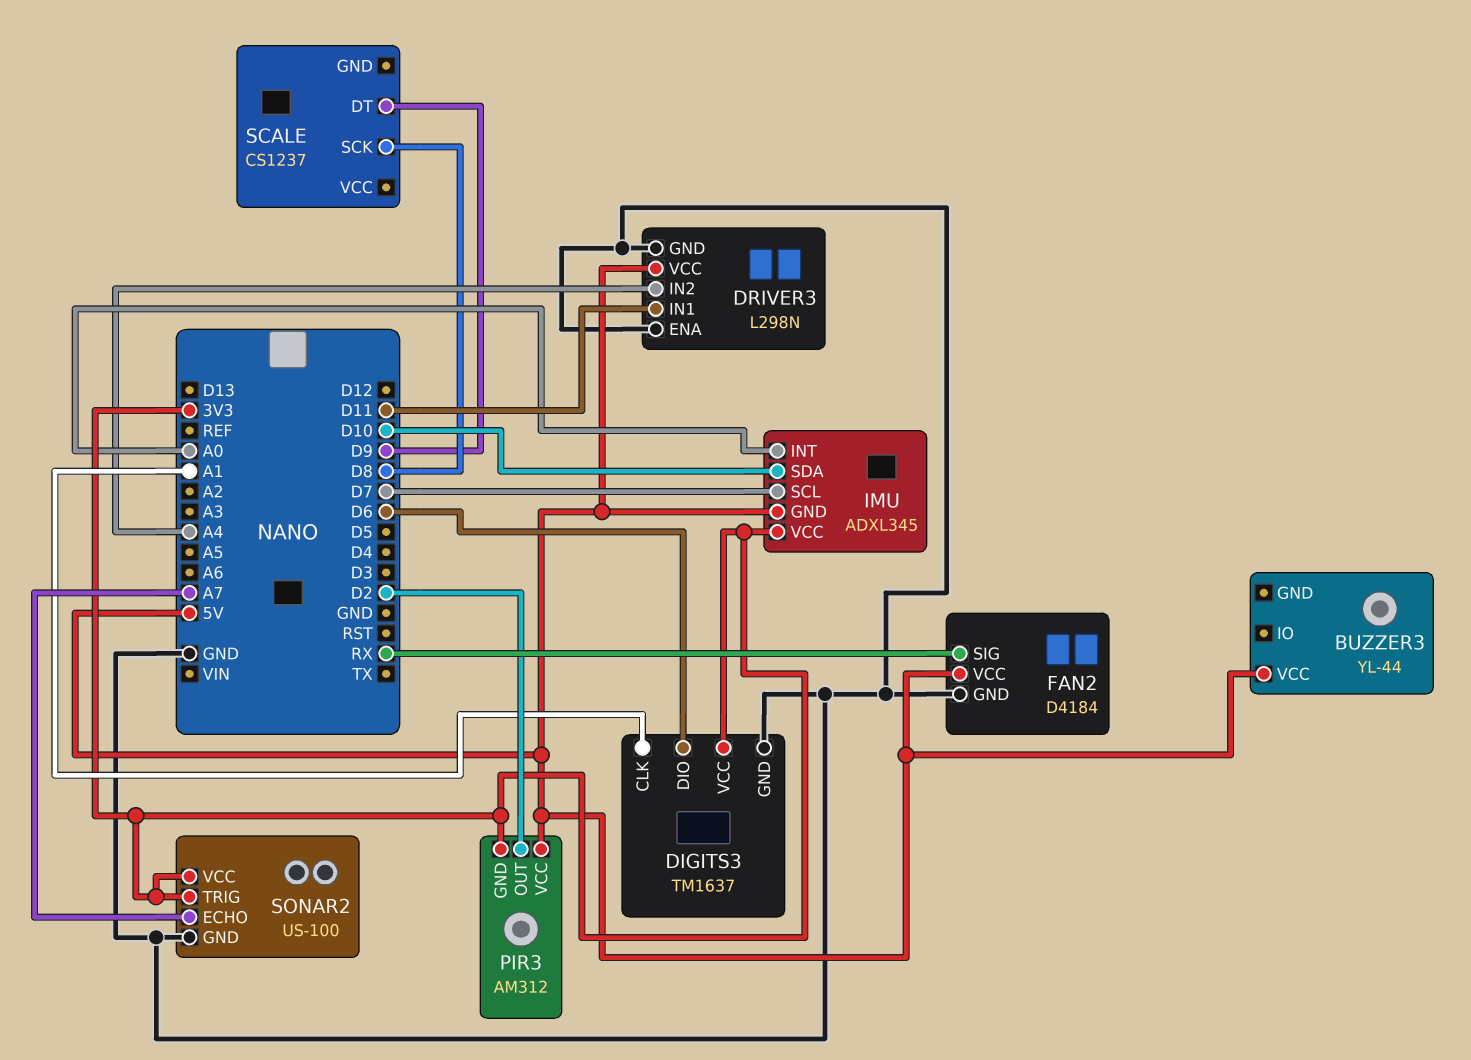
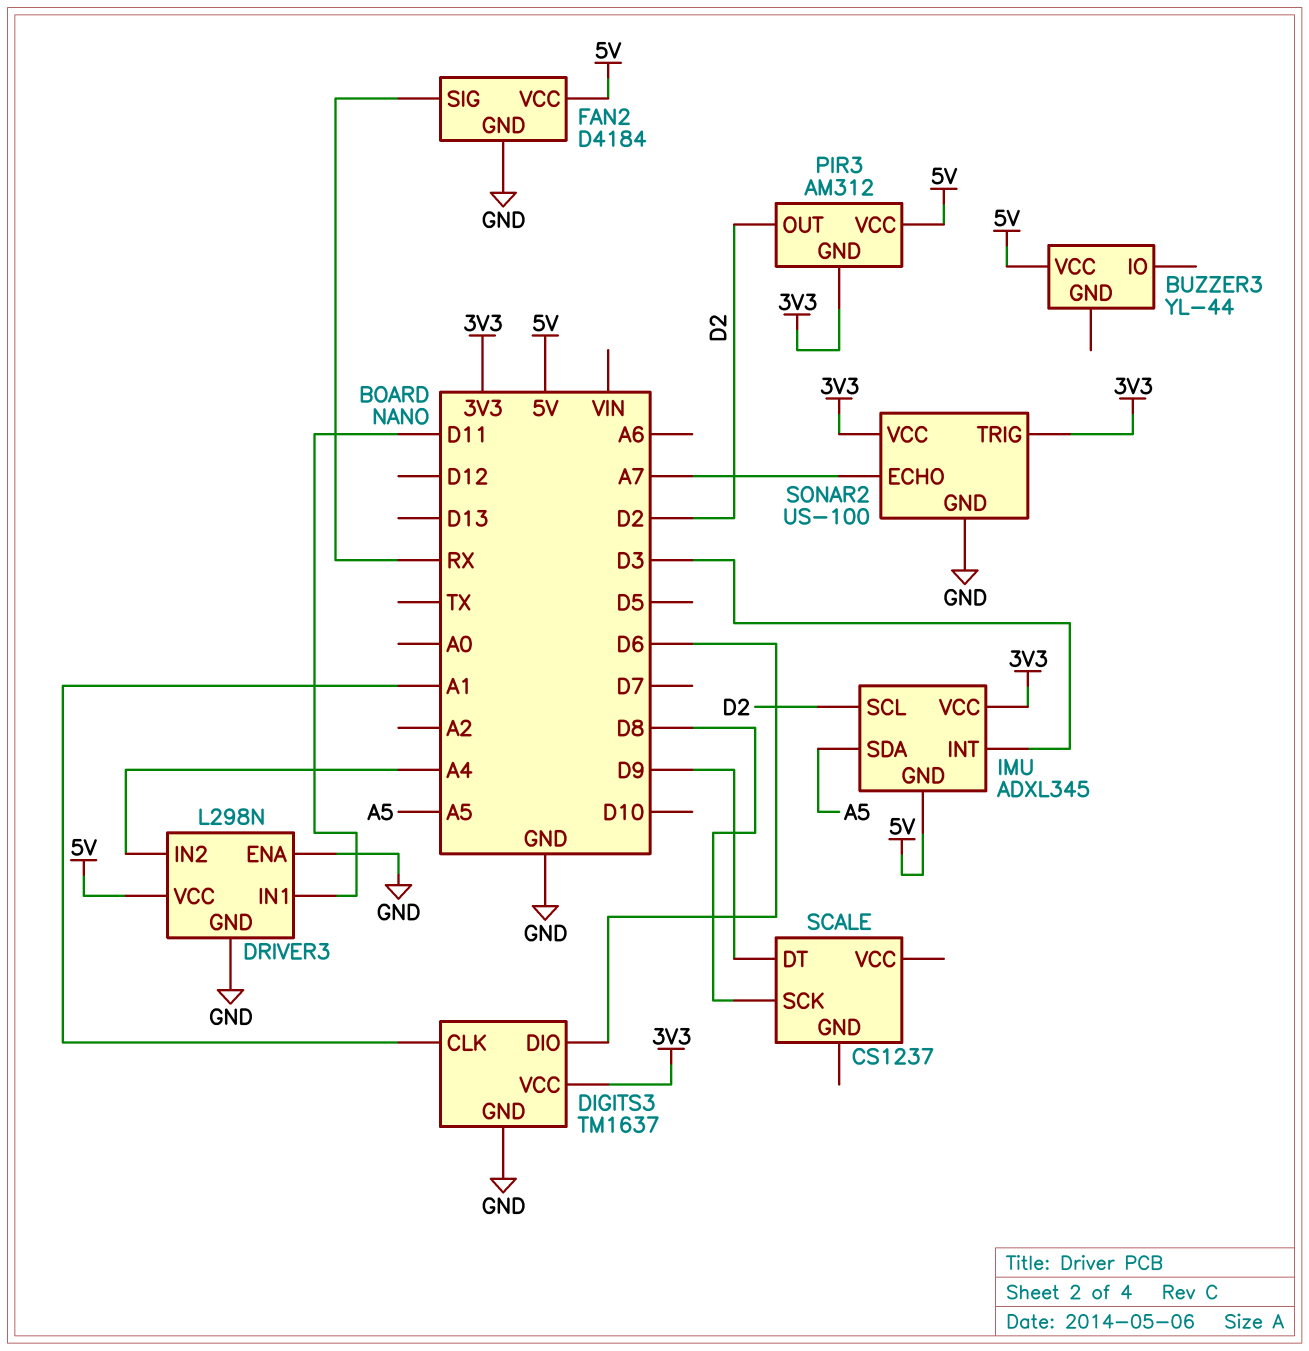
IMU pin INT: A0 -> D3
IMU pin SCL: D7 -> D2
IMU pin SDA: D10 -> A5

